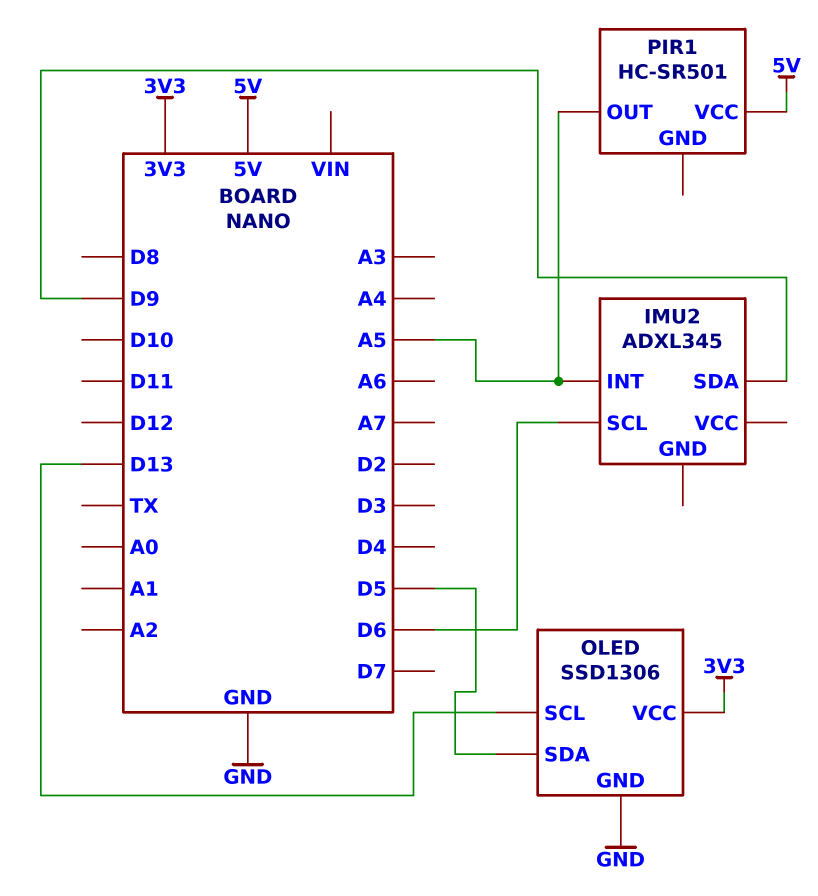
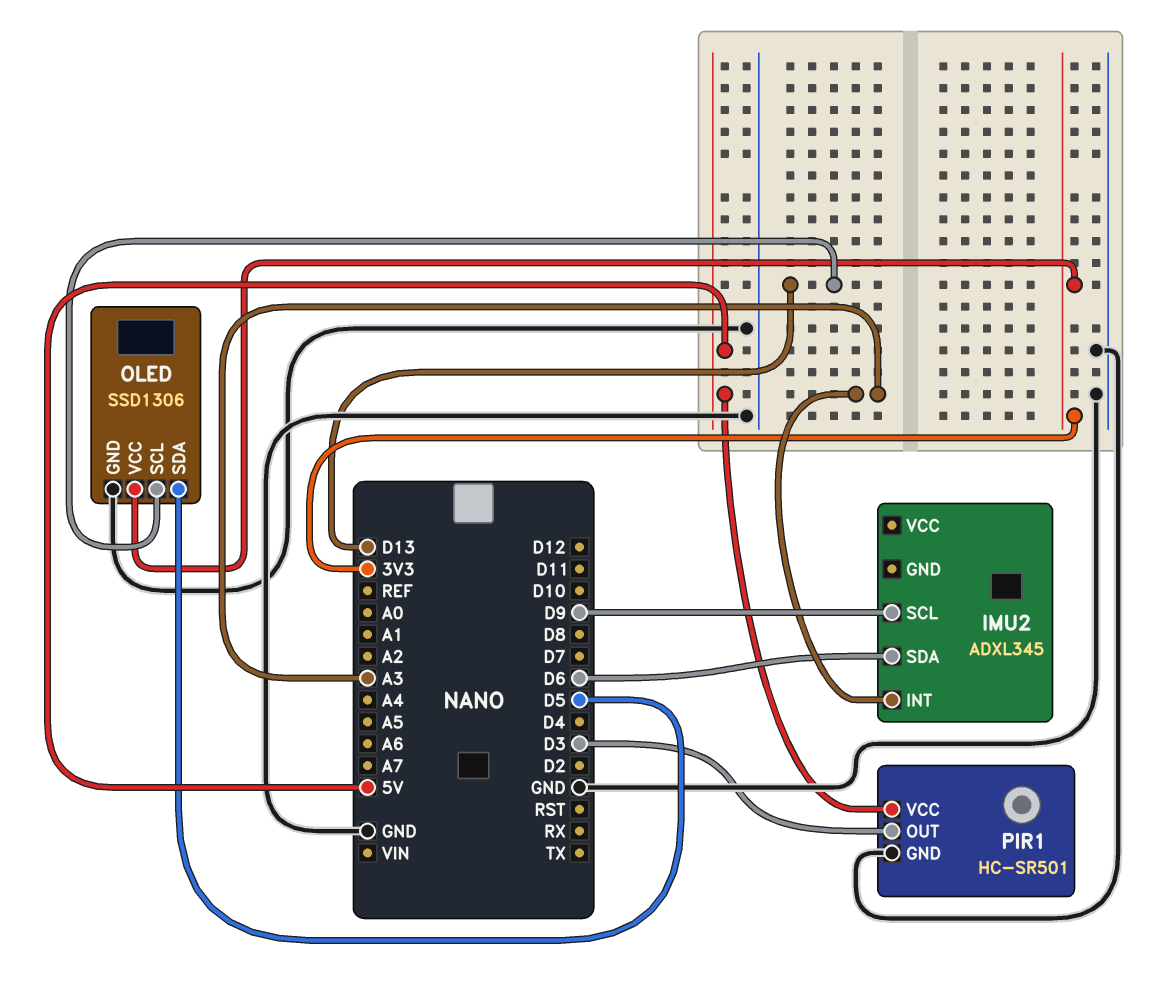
IMU2 pin INT: A5 -> A3
IMU2 pin SCL: D6 -> D9
IMU2 pin SDA: D9 -> D6
PIR1 pin GND: none -> GND
PIR1 pin OUT: A5 -> D3

